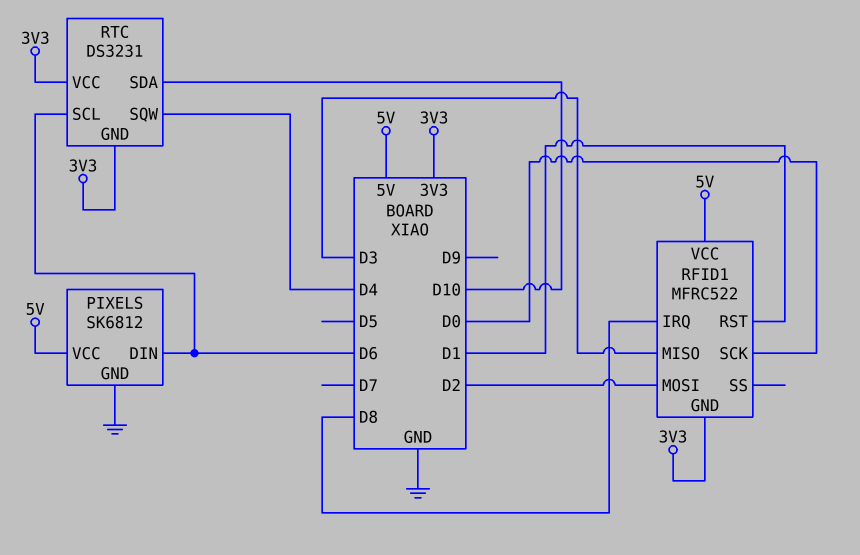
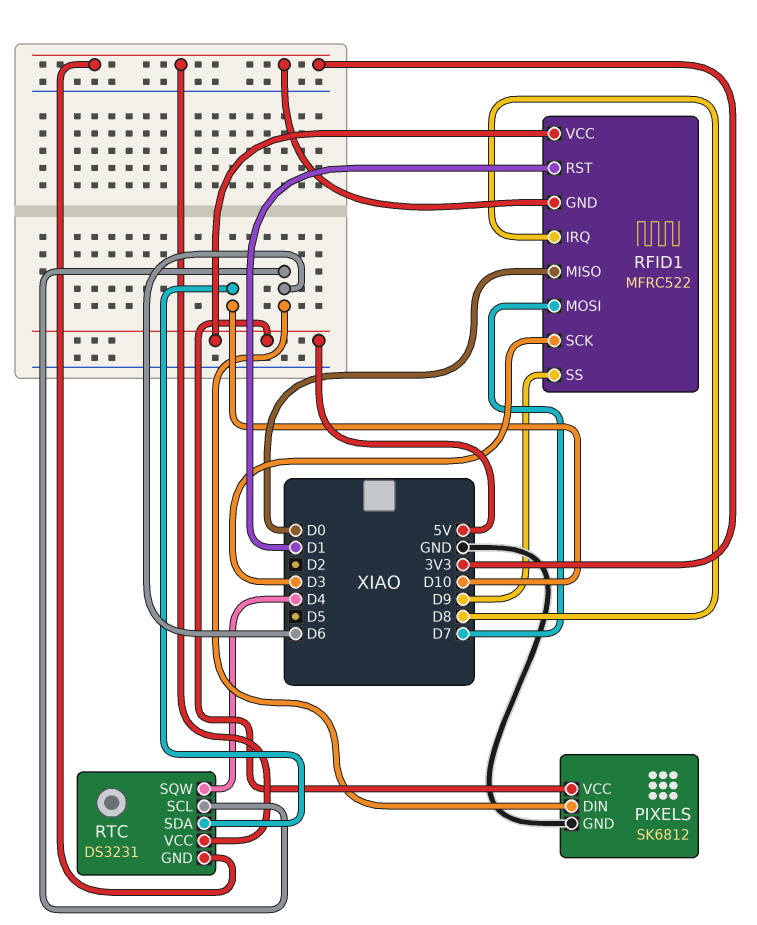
RFID1 pin MISO: D3 -> D0
RFID1 pin MOSI: D2 -> D7
RFID1 pin SCK: D0 -> D3
RFID1 pin SS: none -> D9

